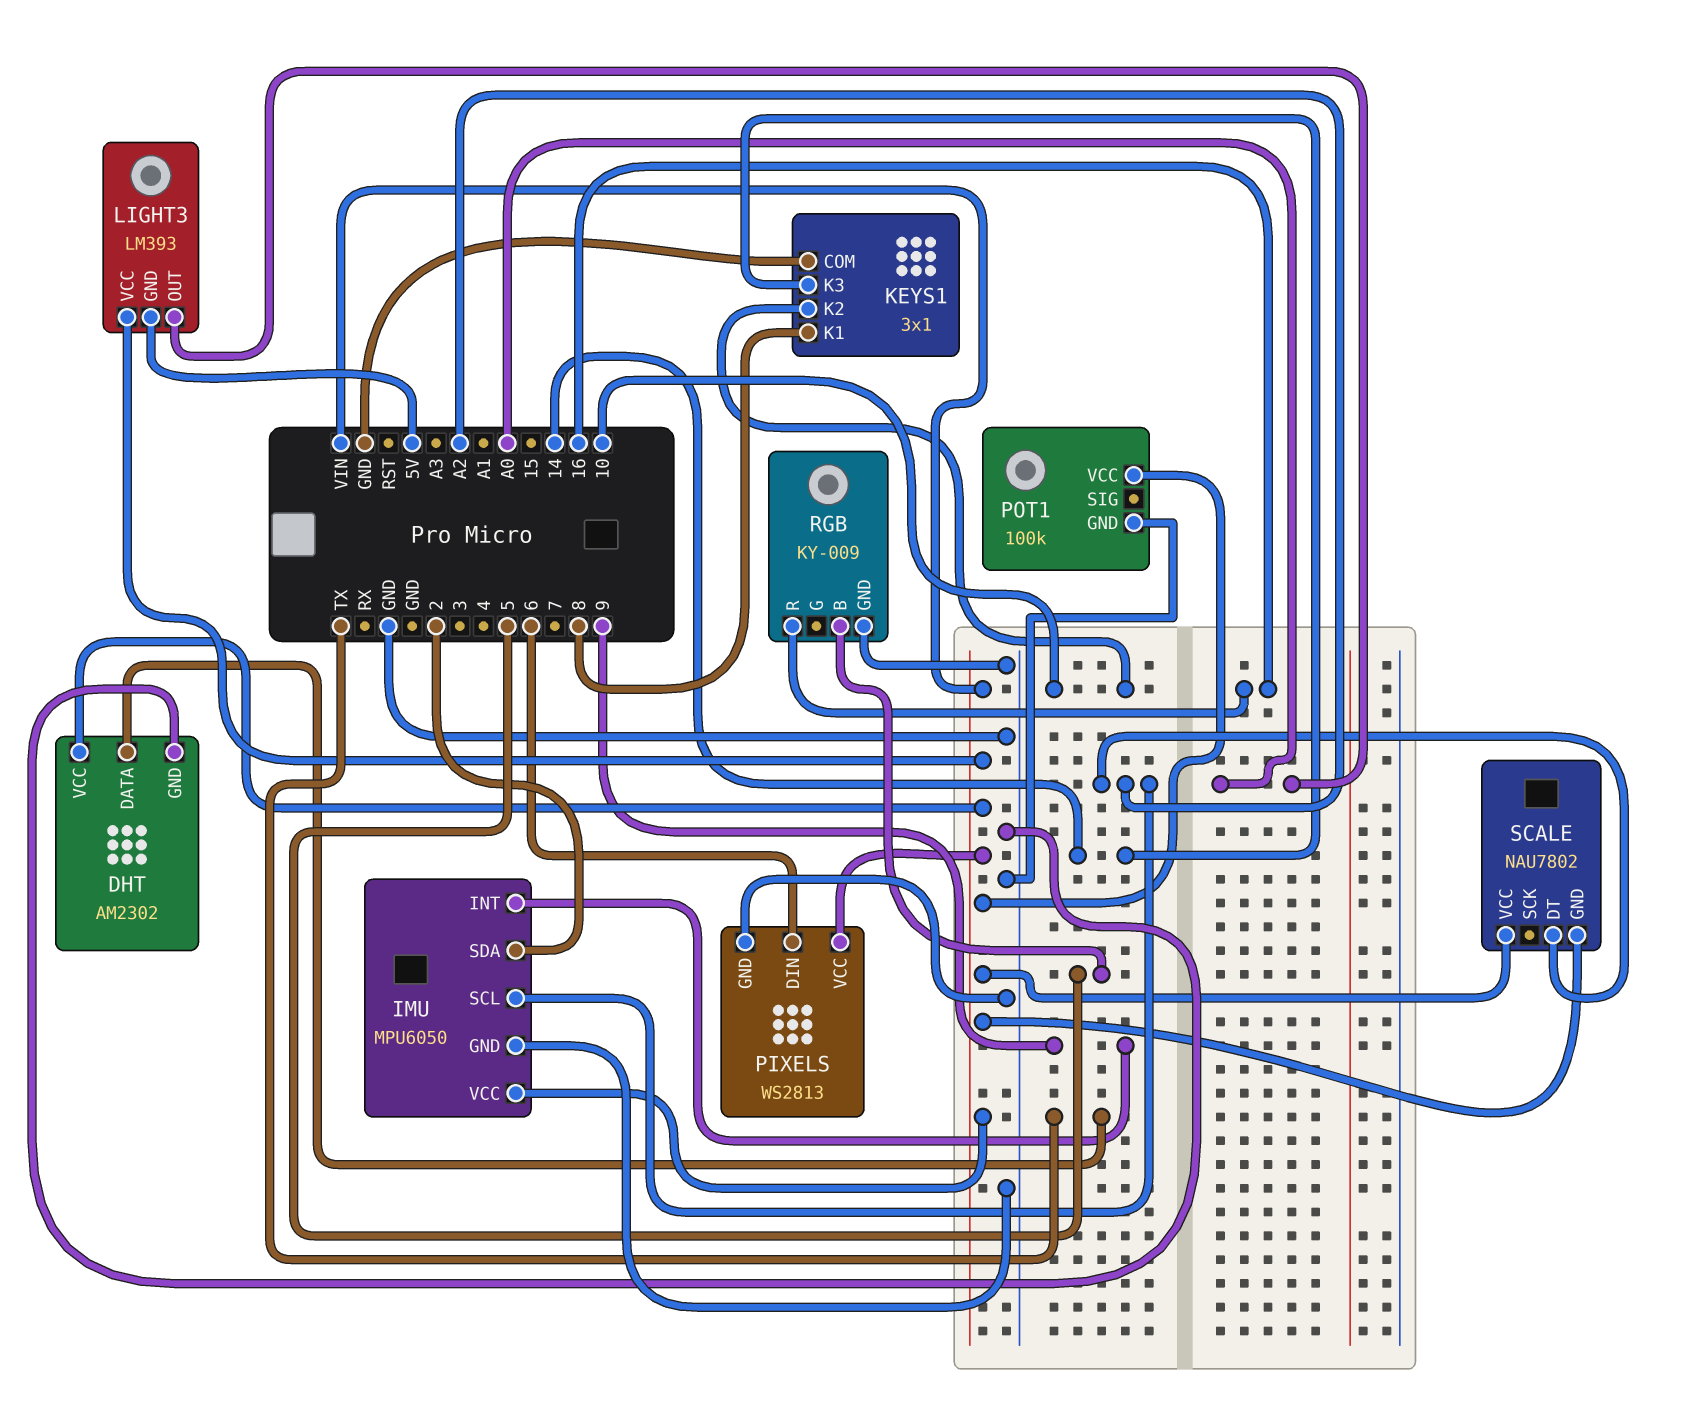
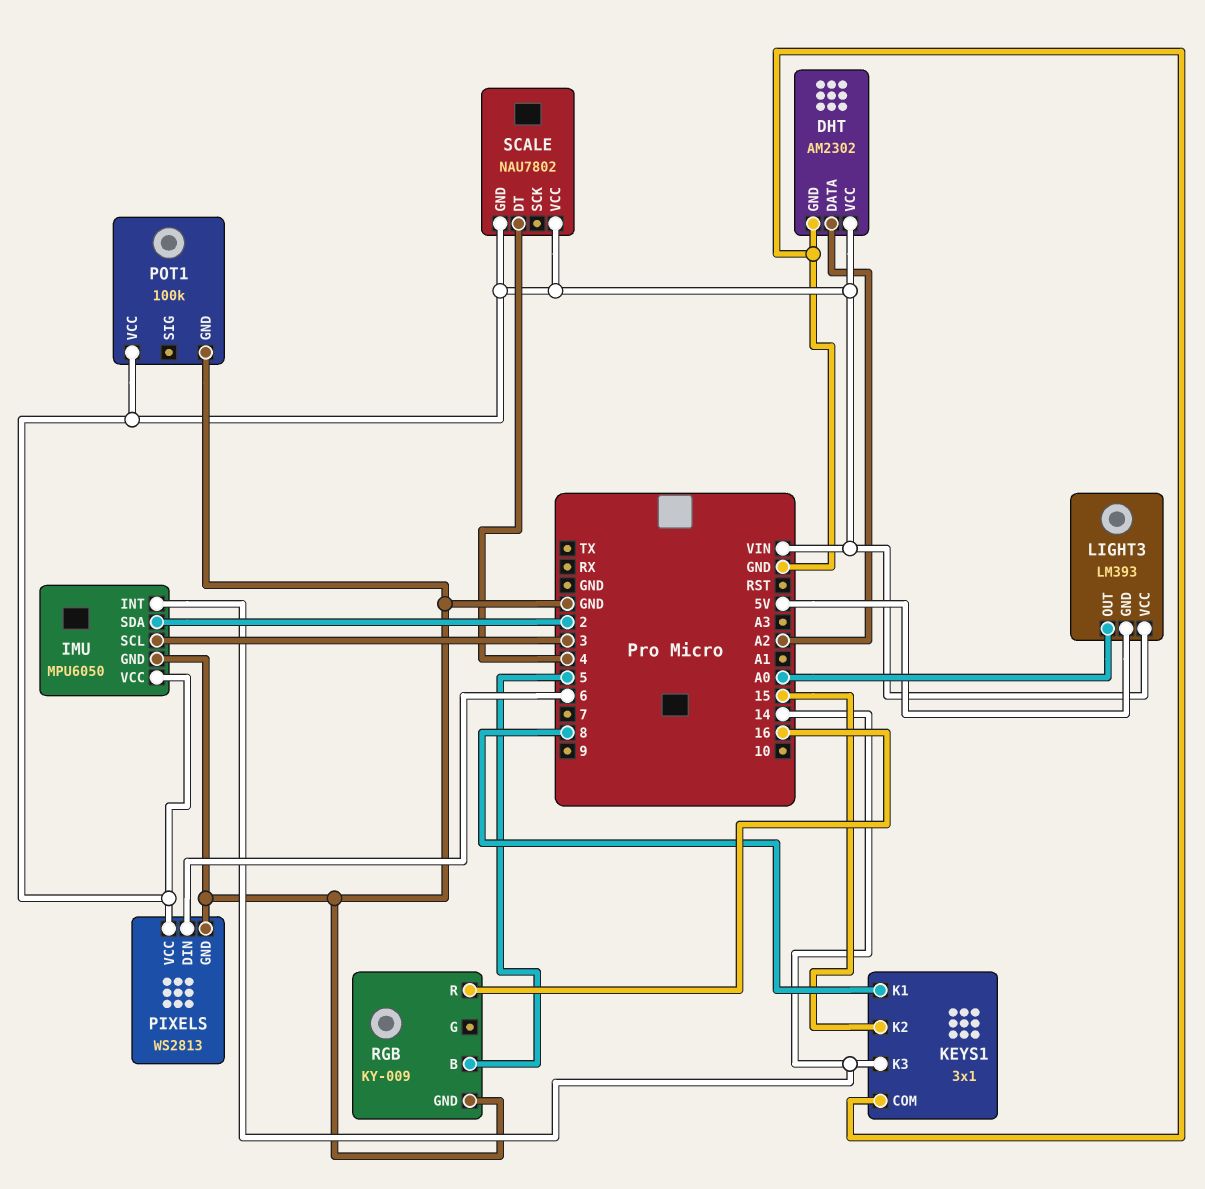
DHT pin DATA: TX -> A2
IMU pin INT: 9 -> 14
IMU pin SCL: A2 -> 3
KEYS1 pin K2: 10 -> 15
SCALE pin DT: A2 -> 4

